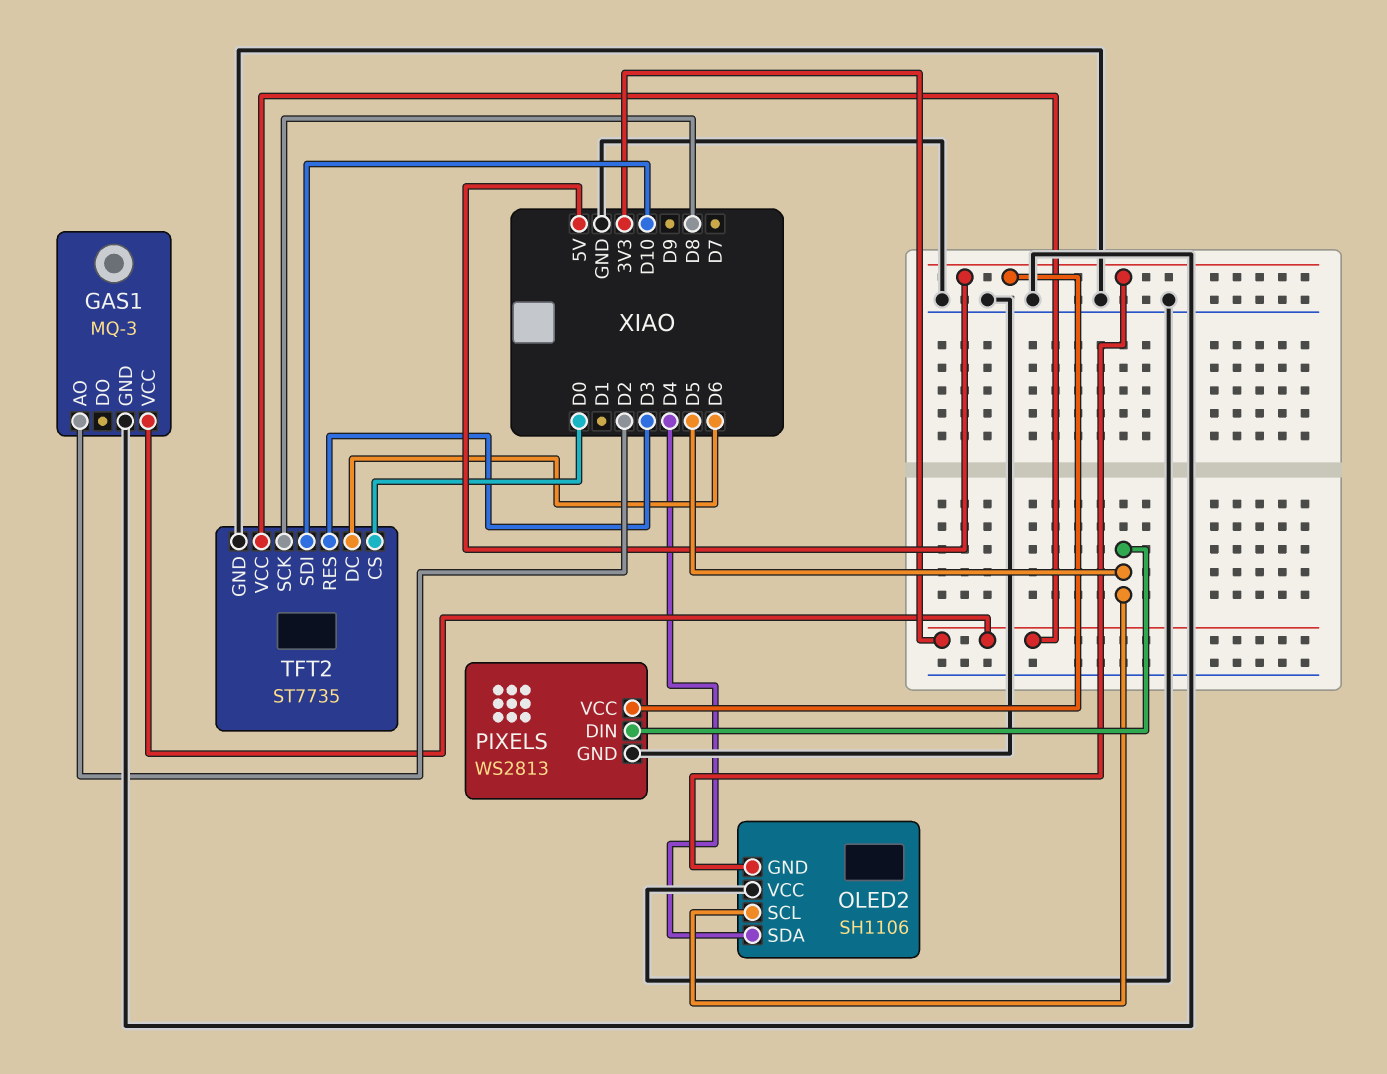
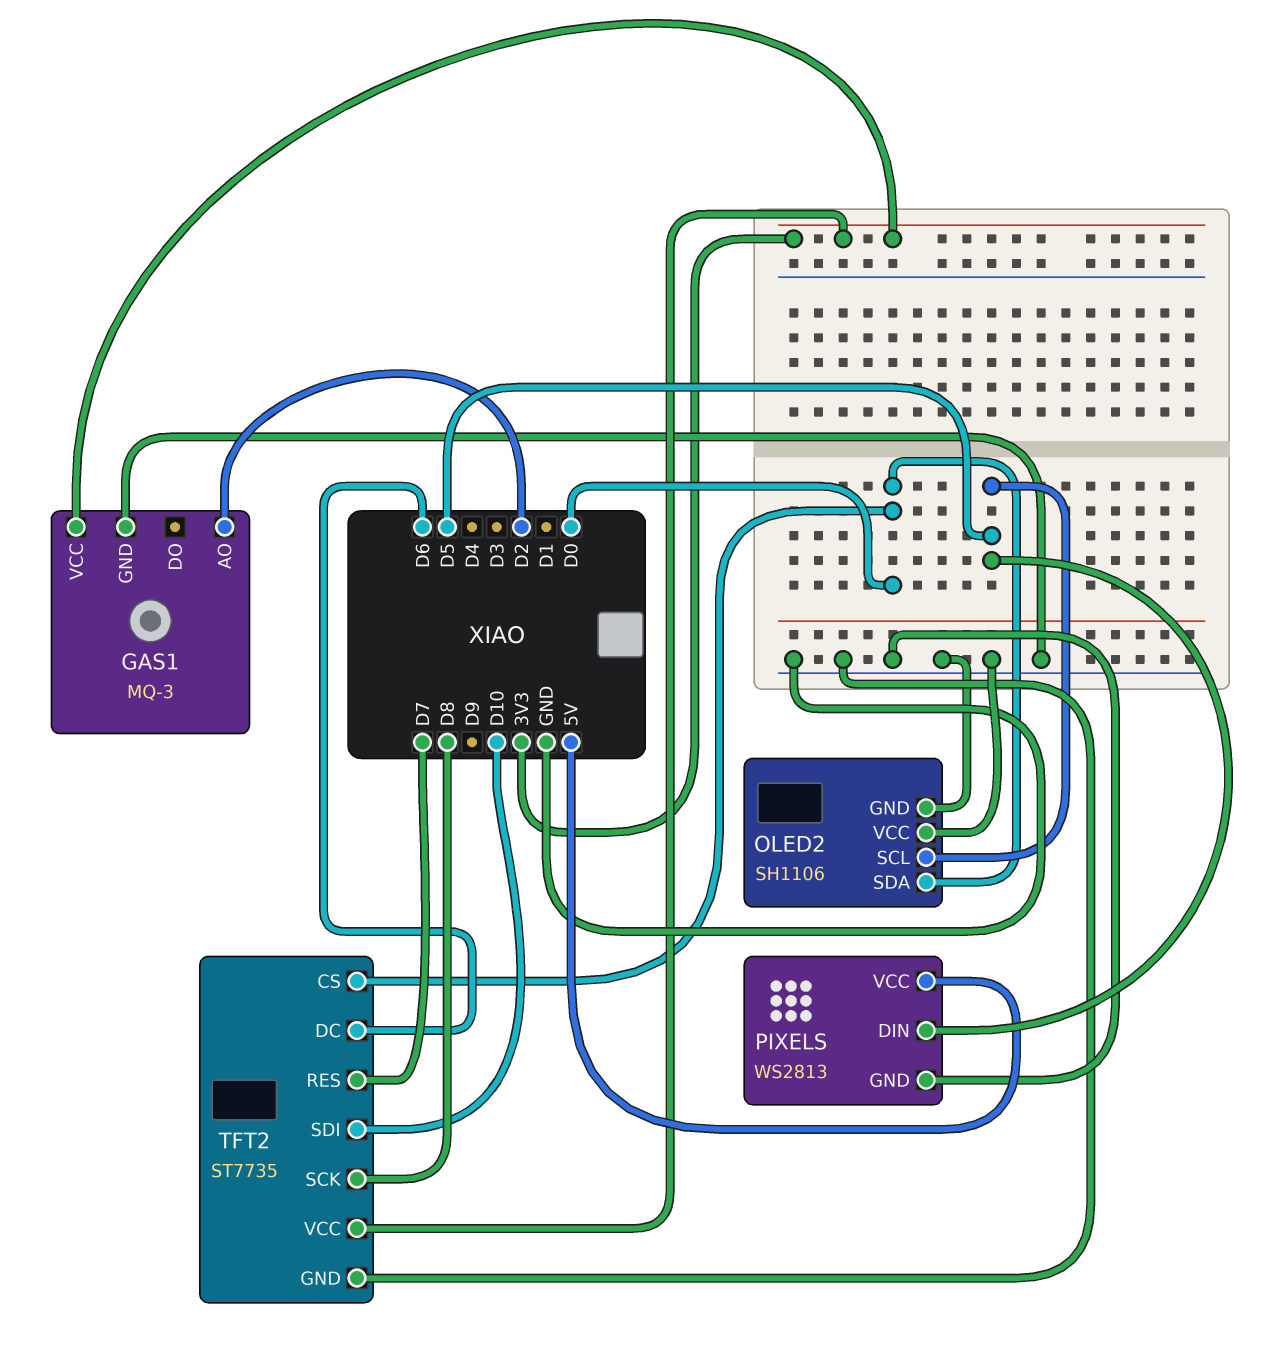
OLED2 pin GND: 5V -> GND
OLED2 pin SDA: D4 -> D0
TFT2 pin RES: D3 -> D7

